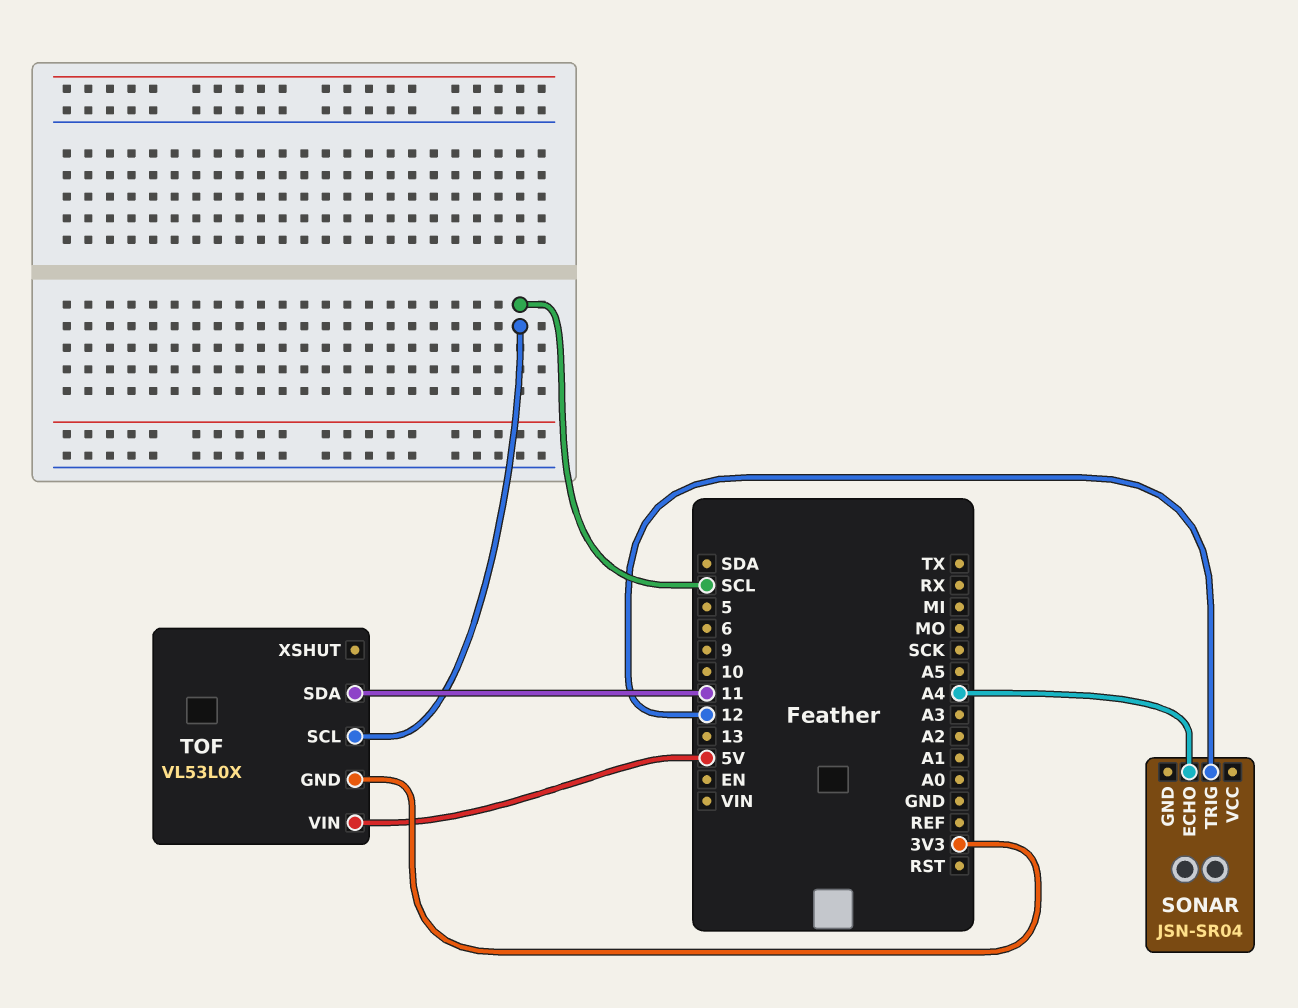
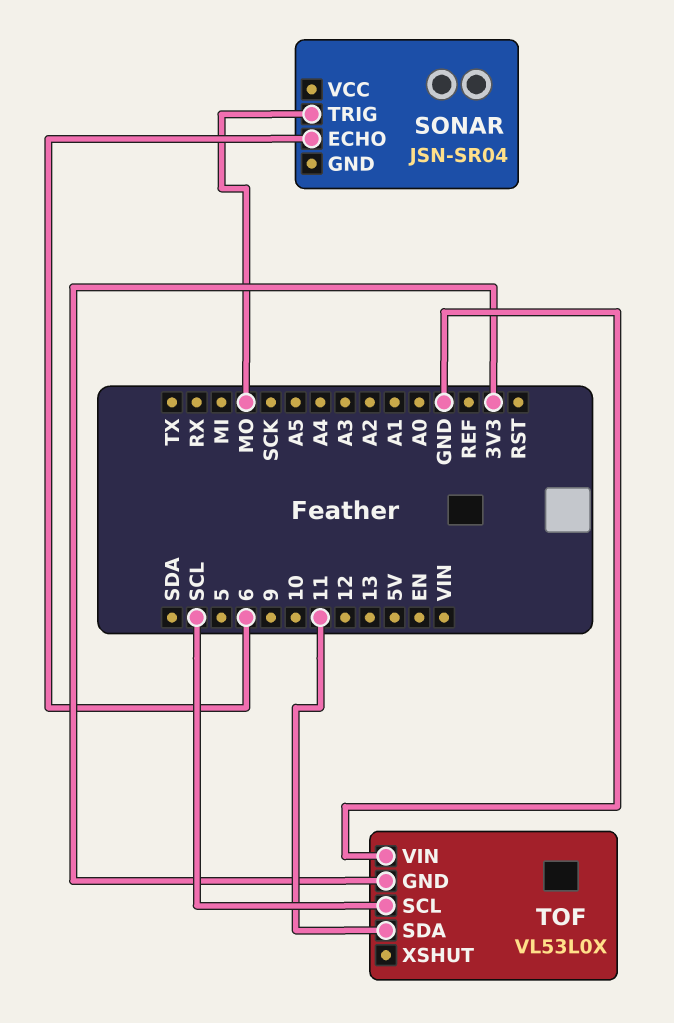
SONAR pin ECHO: A4 -> 6
SONAR pin TRIG: 12 -> MO
TOF pin VIN: 5V -> GND

